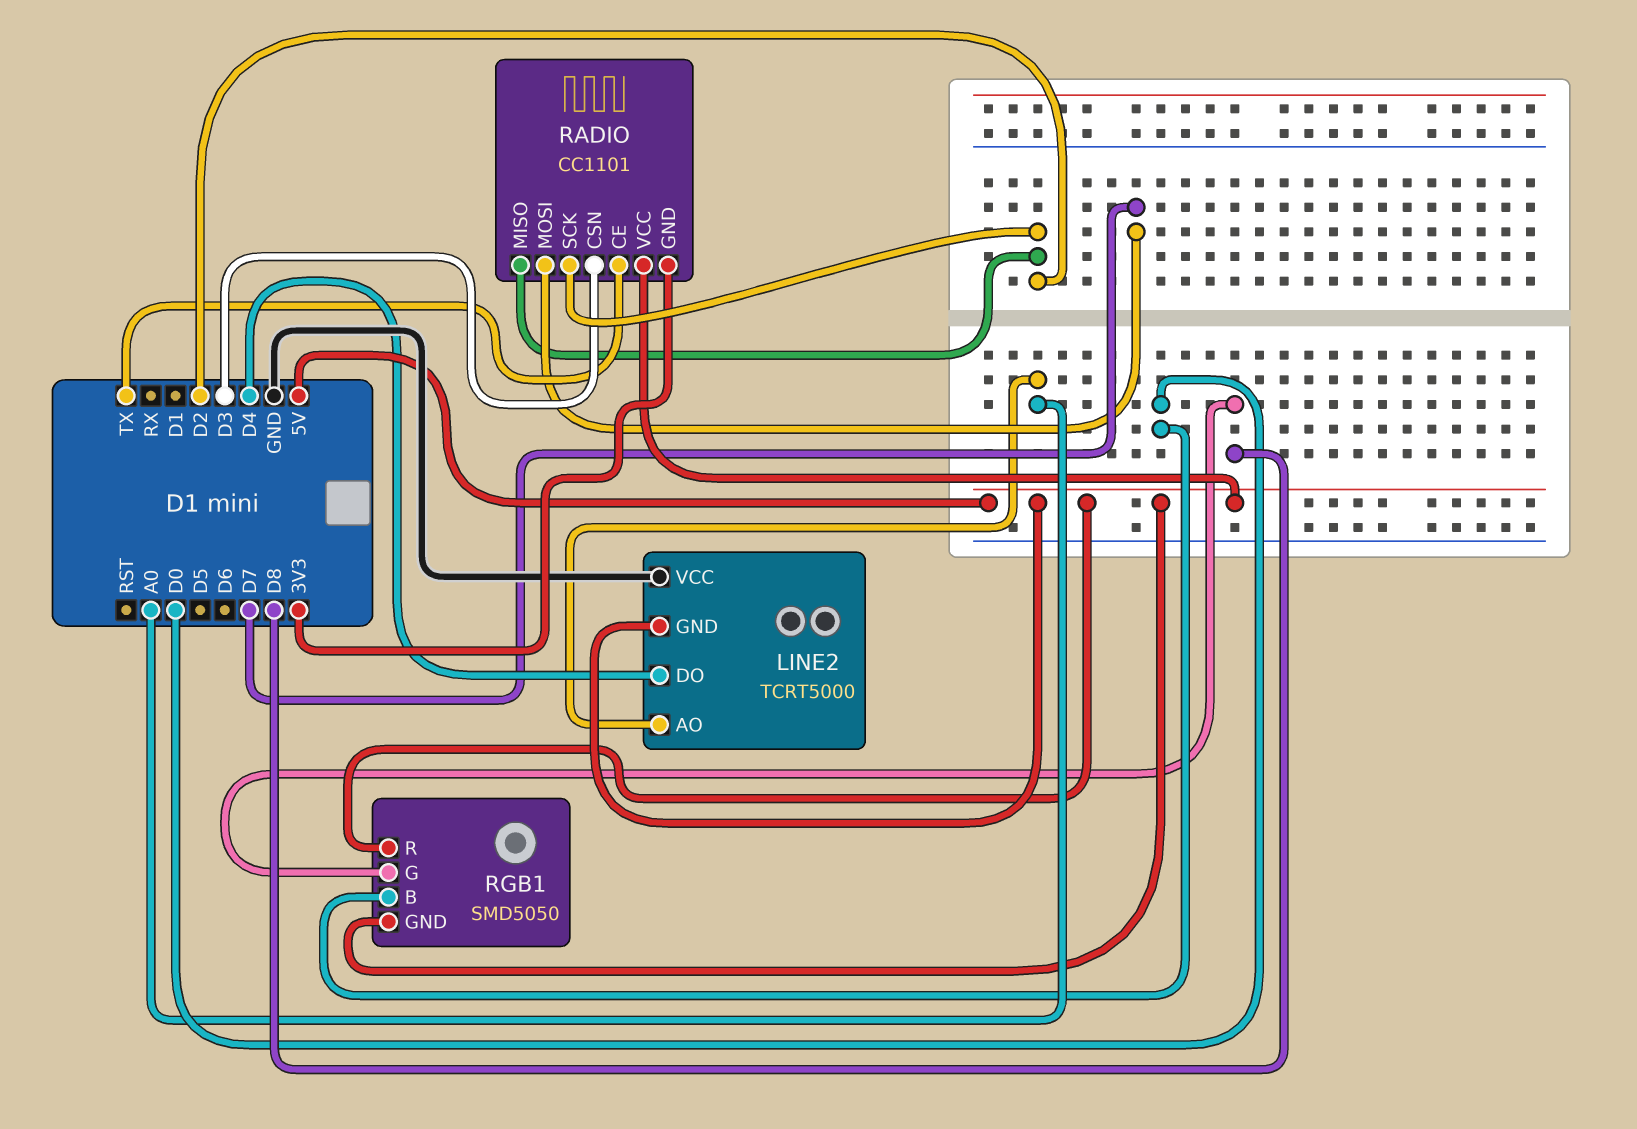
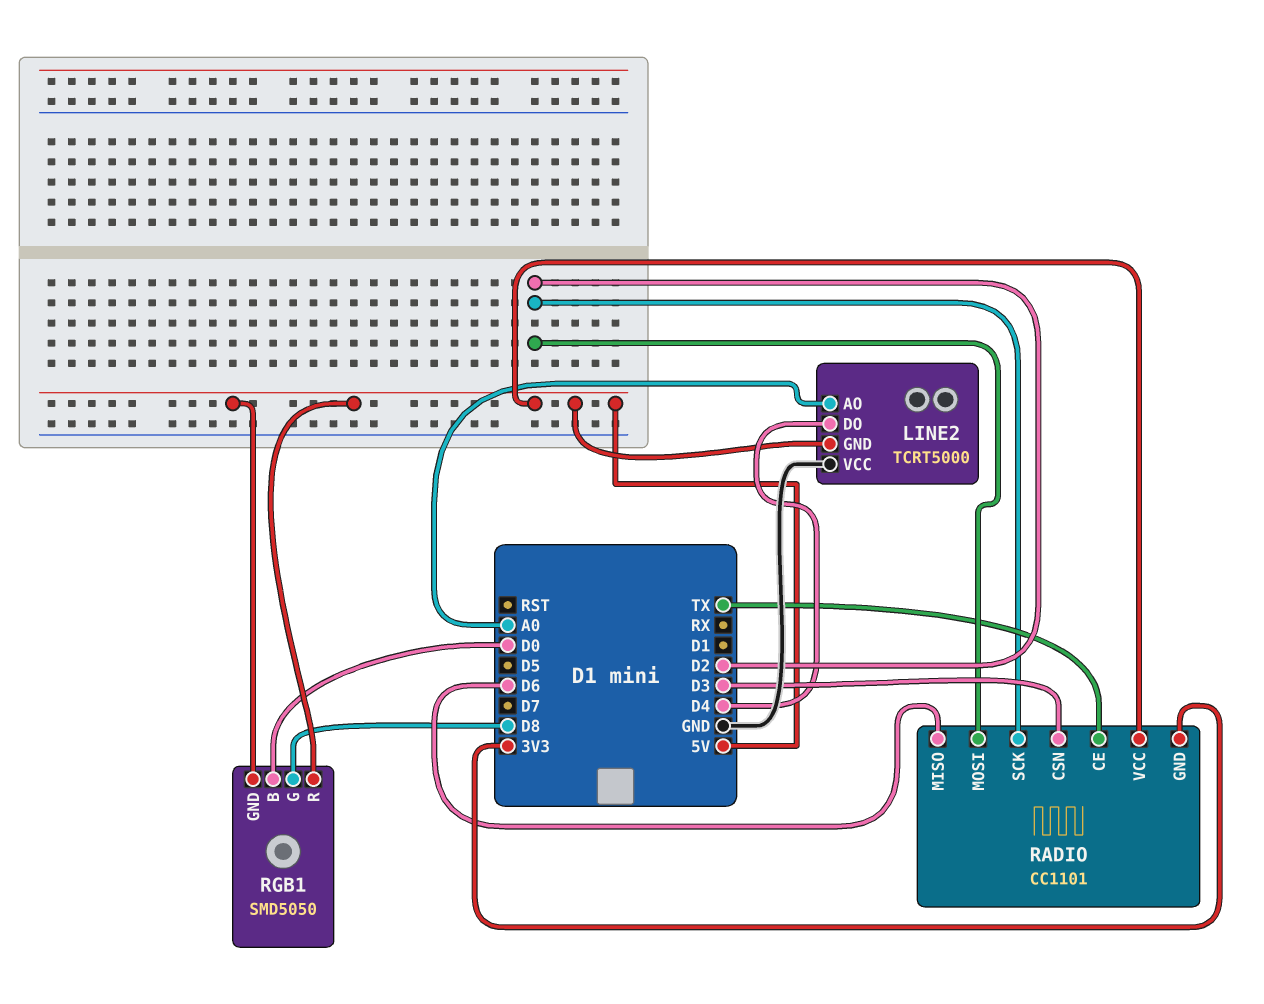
RADIO pin MISO: D2 -> D6
RADIO pin MOSI: D7 -> D2

